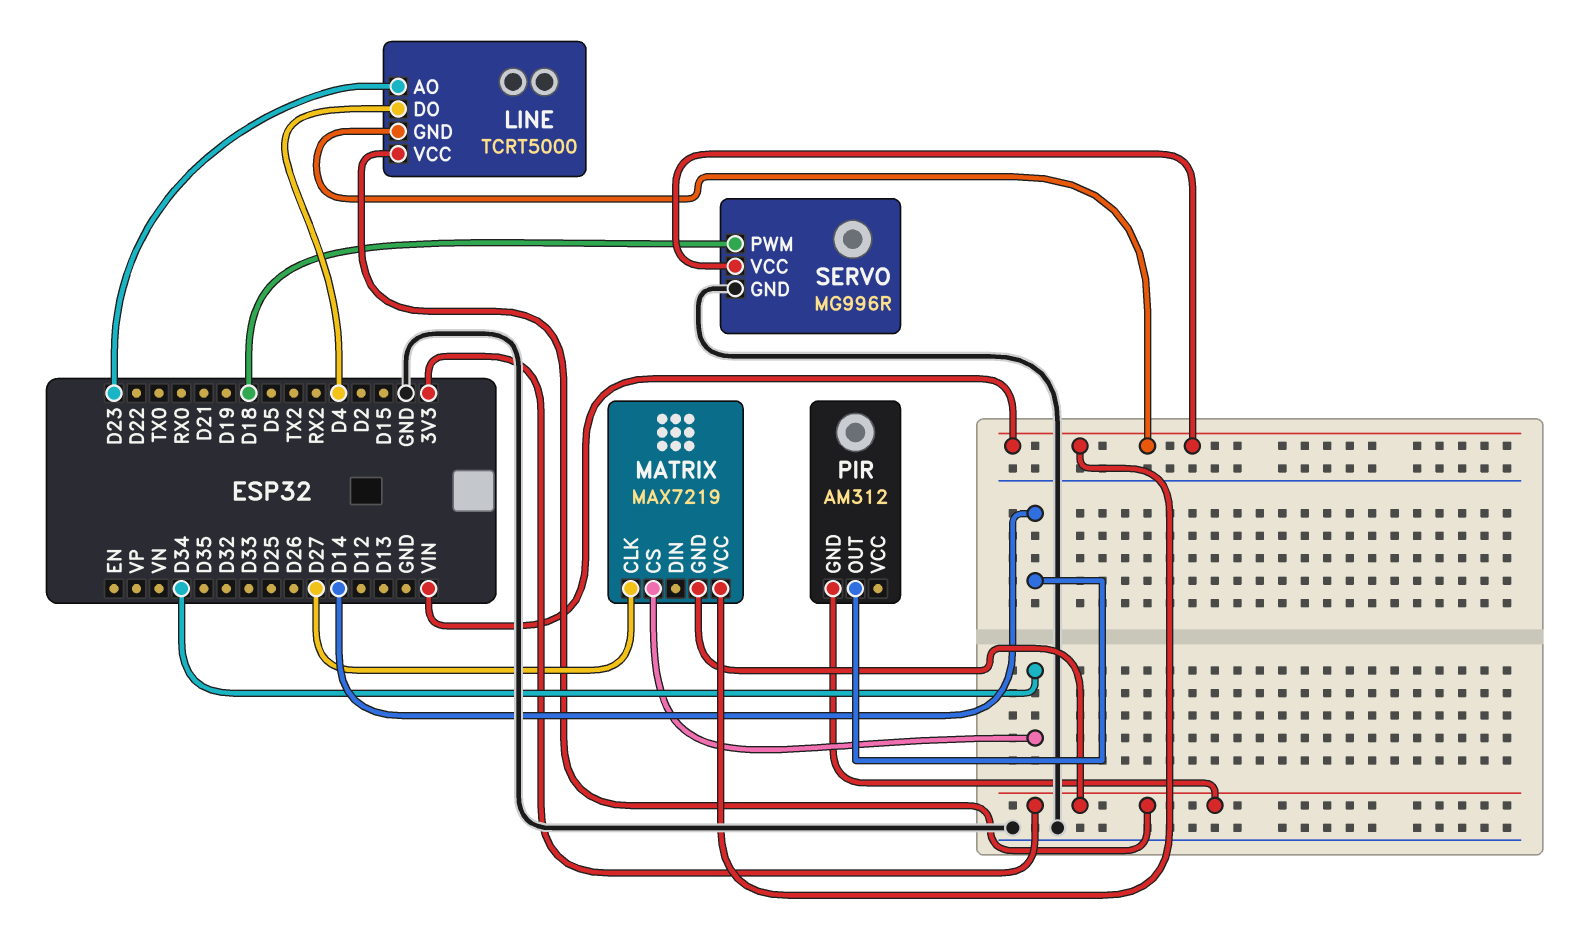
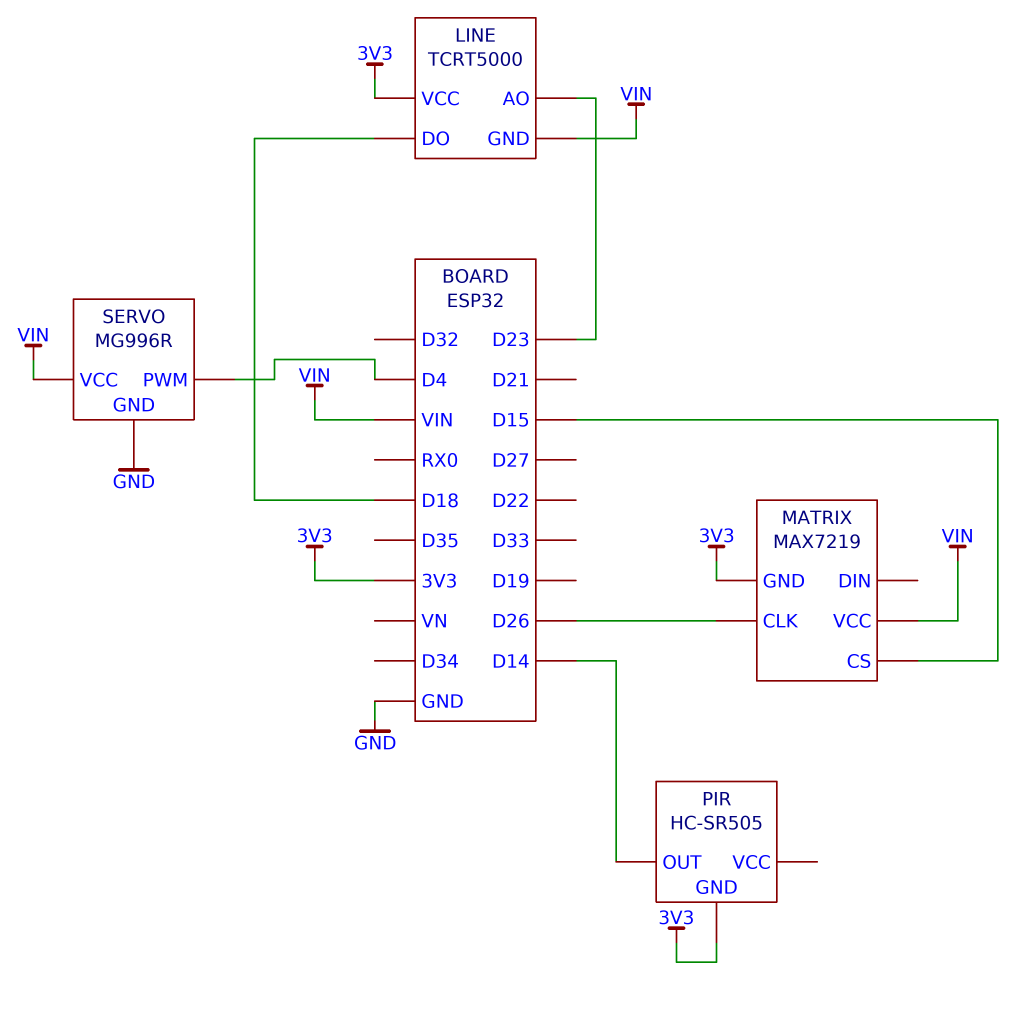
LINE pin DO: D4 -> D18
MATRIX pin CLK: D27 -> D26
MATRIX pin CS: D34 -> D15
PIR: AM312 -> HC-SR505
SERVO pin PWM: D18 -> D4

